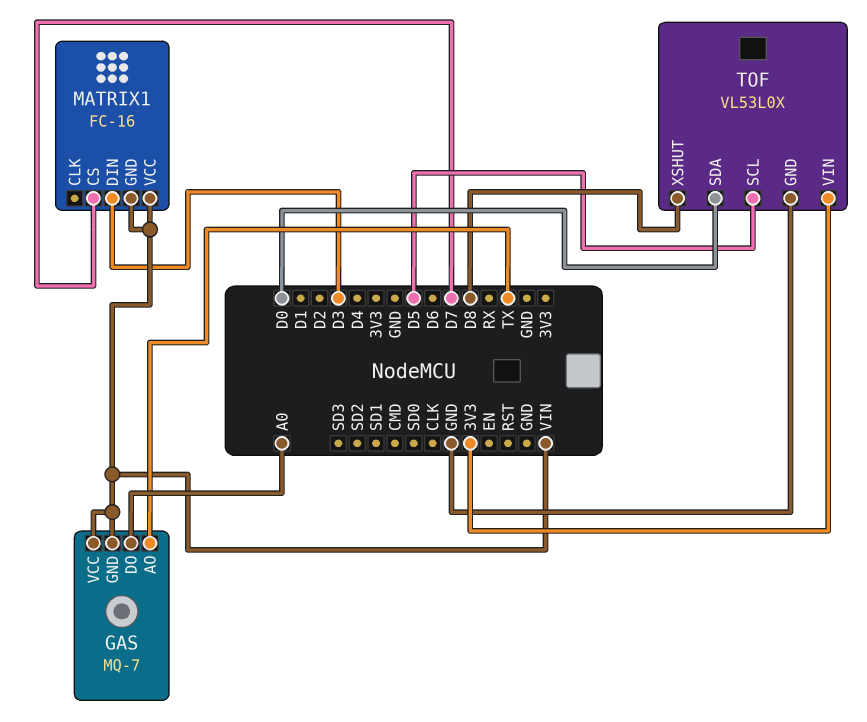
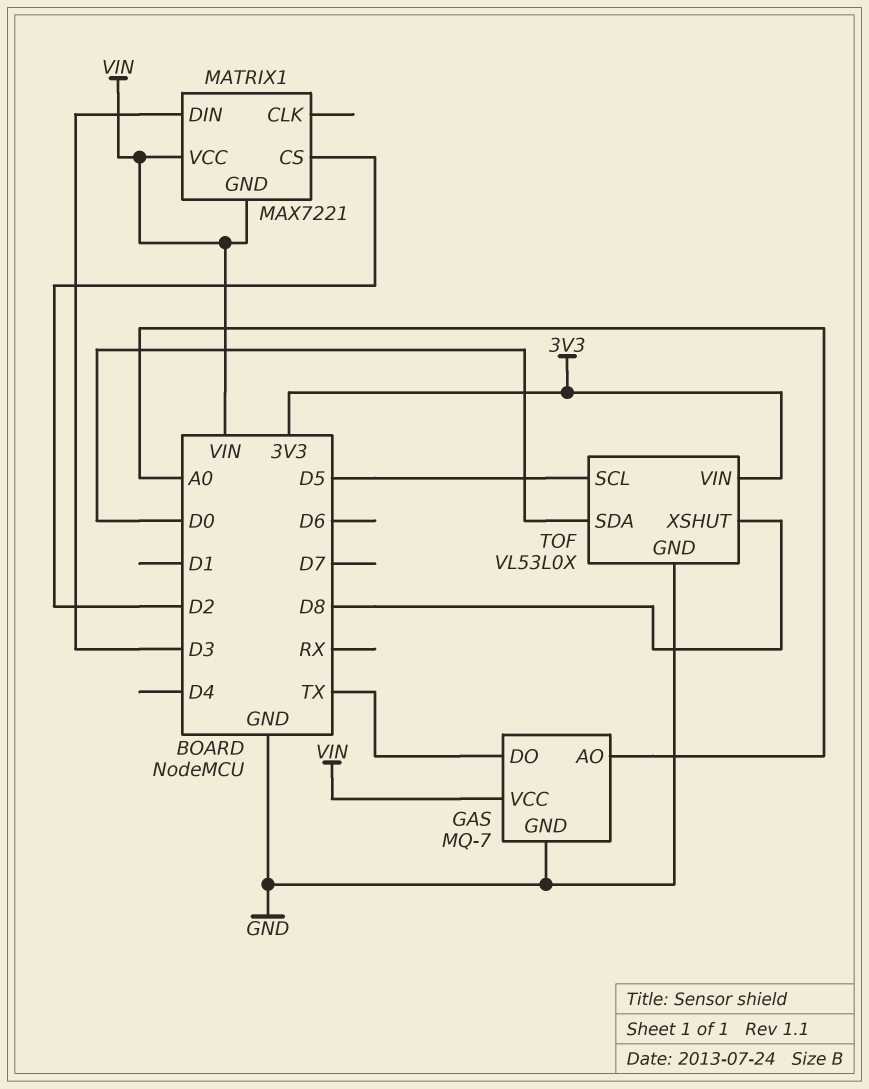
GAS pin AO: TX -> A0
GAS pin DO: A0 -> TX
GAS pin GND: VIN -> GND
MATRIX1: FC-16 -> MAX7221
MATRIX1 pin CS: D7 -> D2

